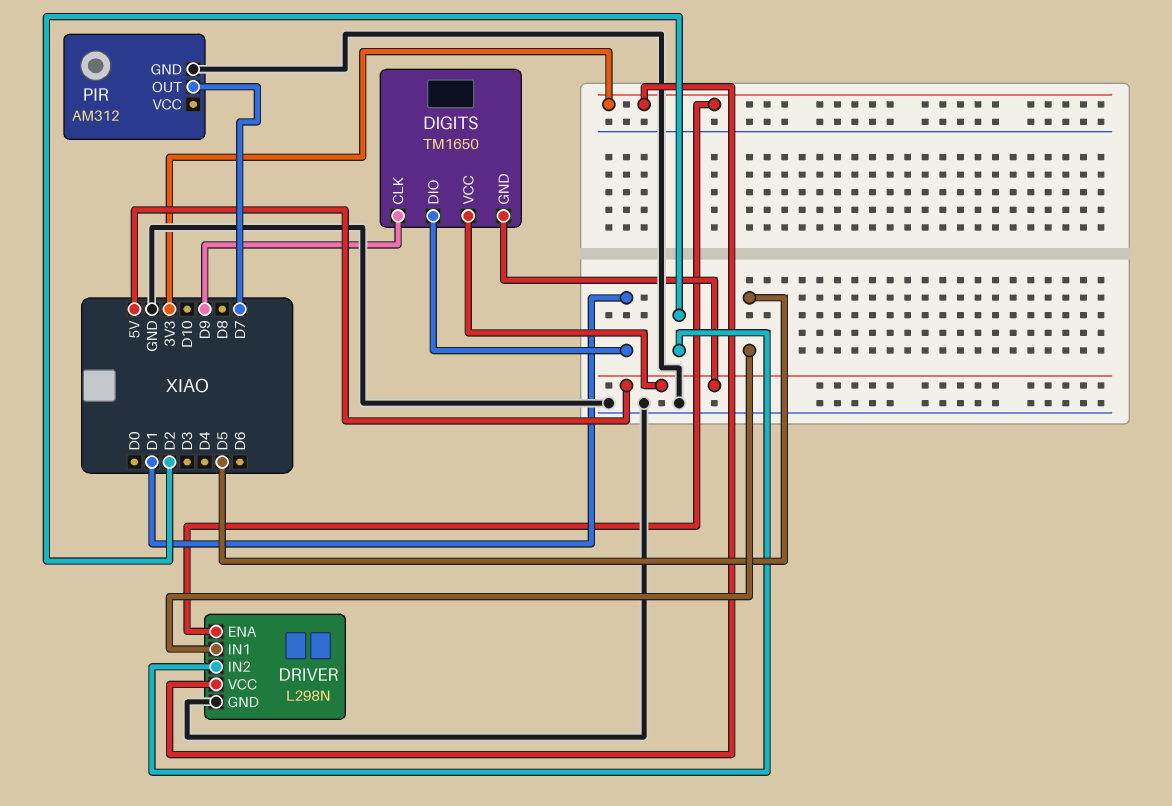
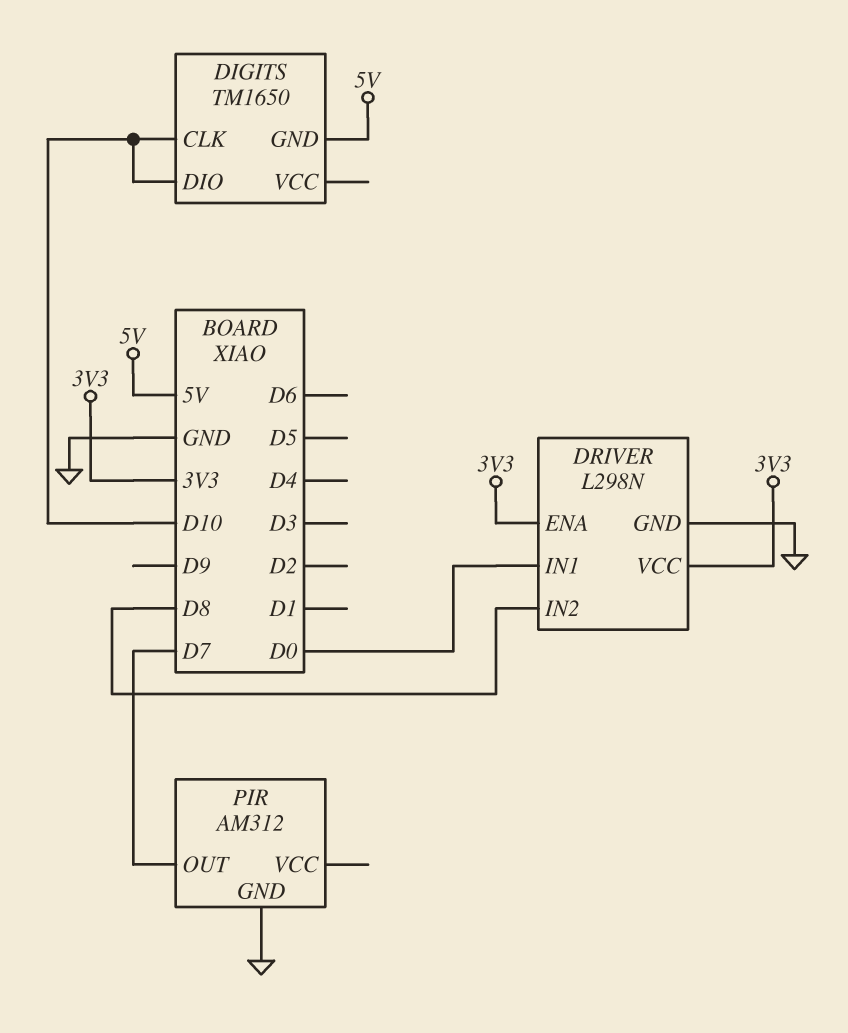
DIGITS pin CLK: D9 -> D10
DIGITS pin DIO: D1 -> D10
DIGITS pin VCC: 5V -> none
DRIVER pin IN1: D5 -> D0
DRIVER pin IN2: D2 -> D8

